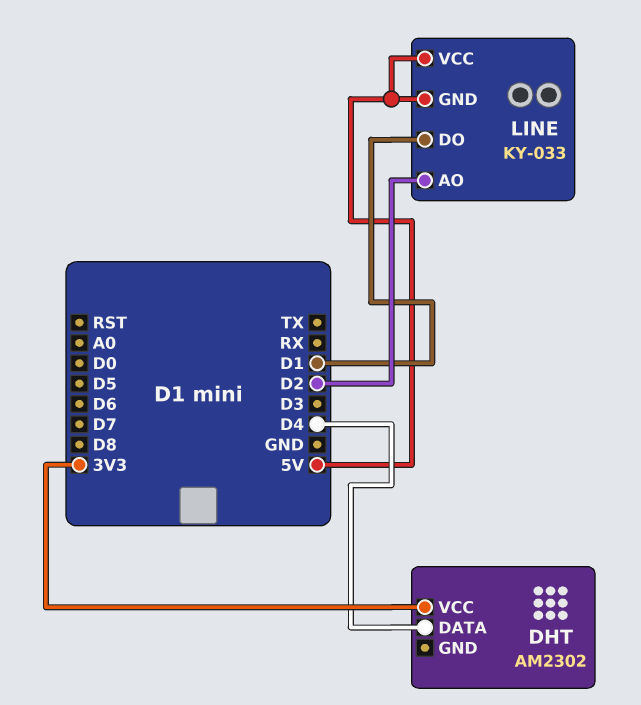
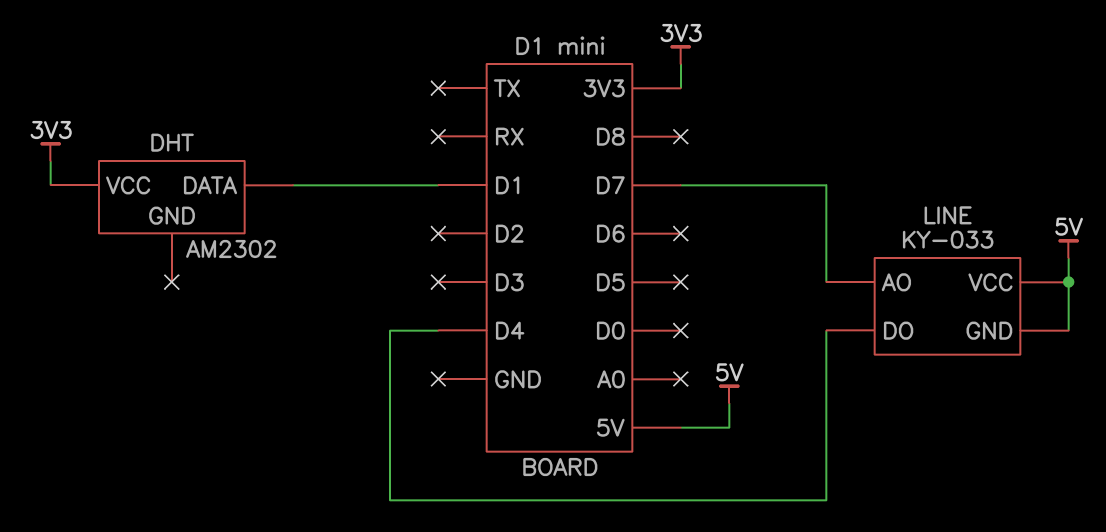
DHT pin DATA: D4 -> D1
LINE pin AO: D2 -> D7
LINE pin DO: D1 -> D4

